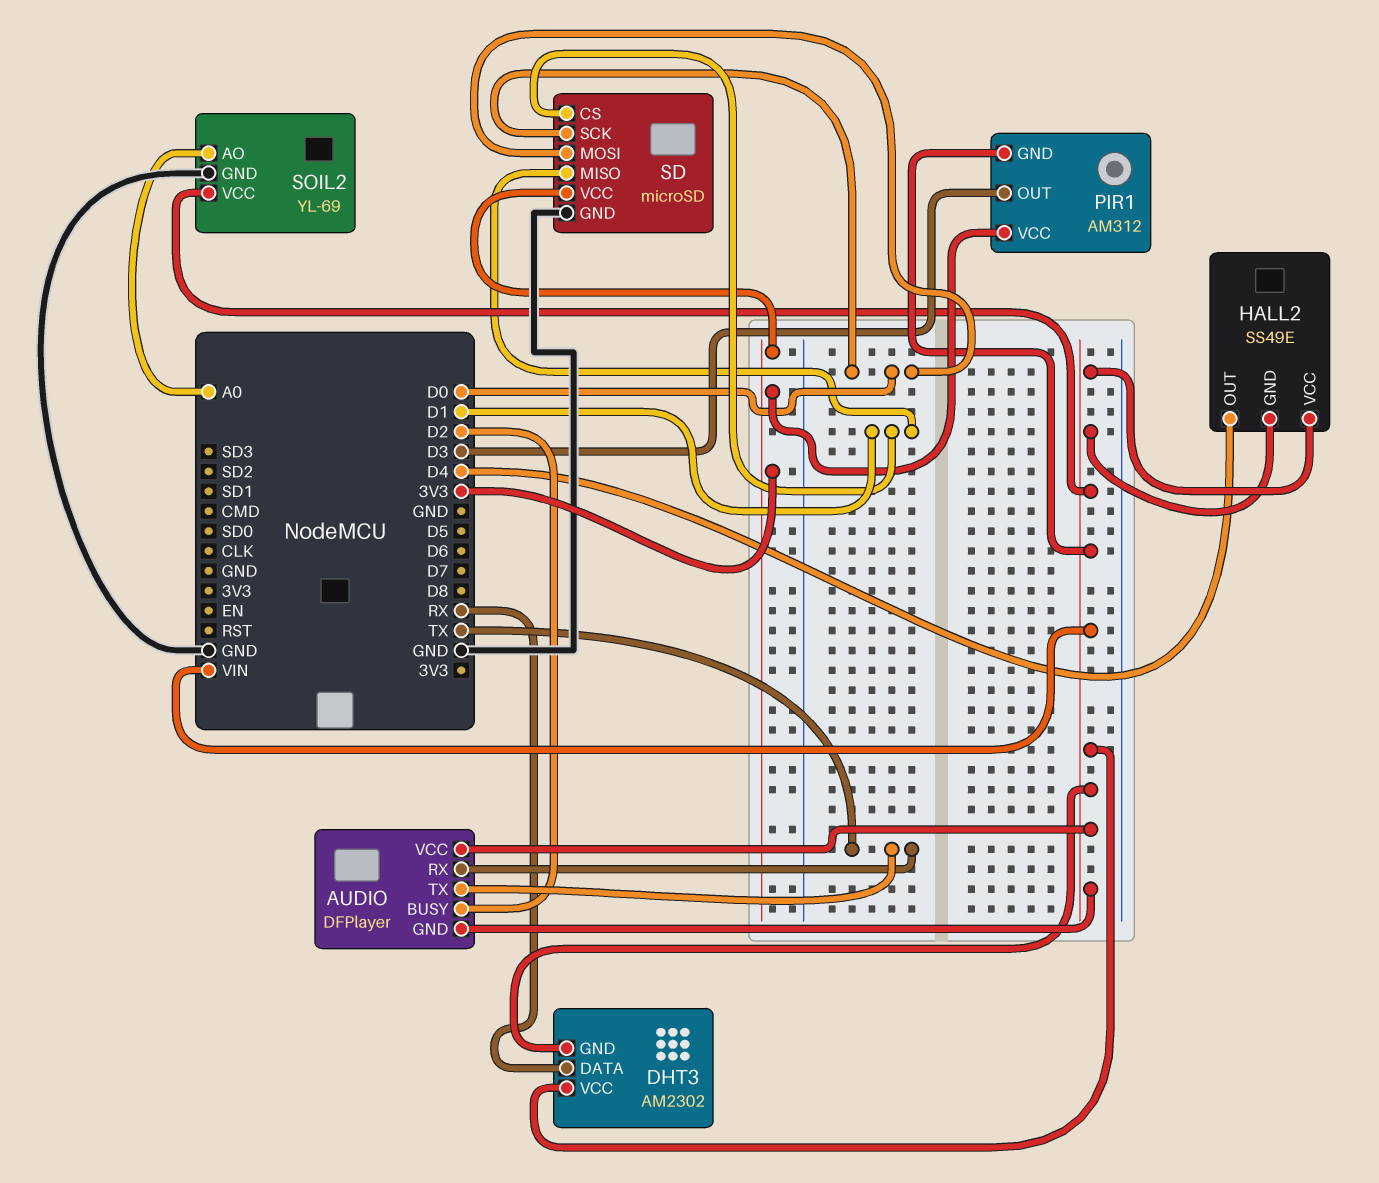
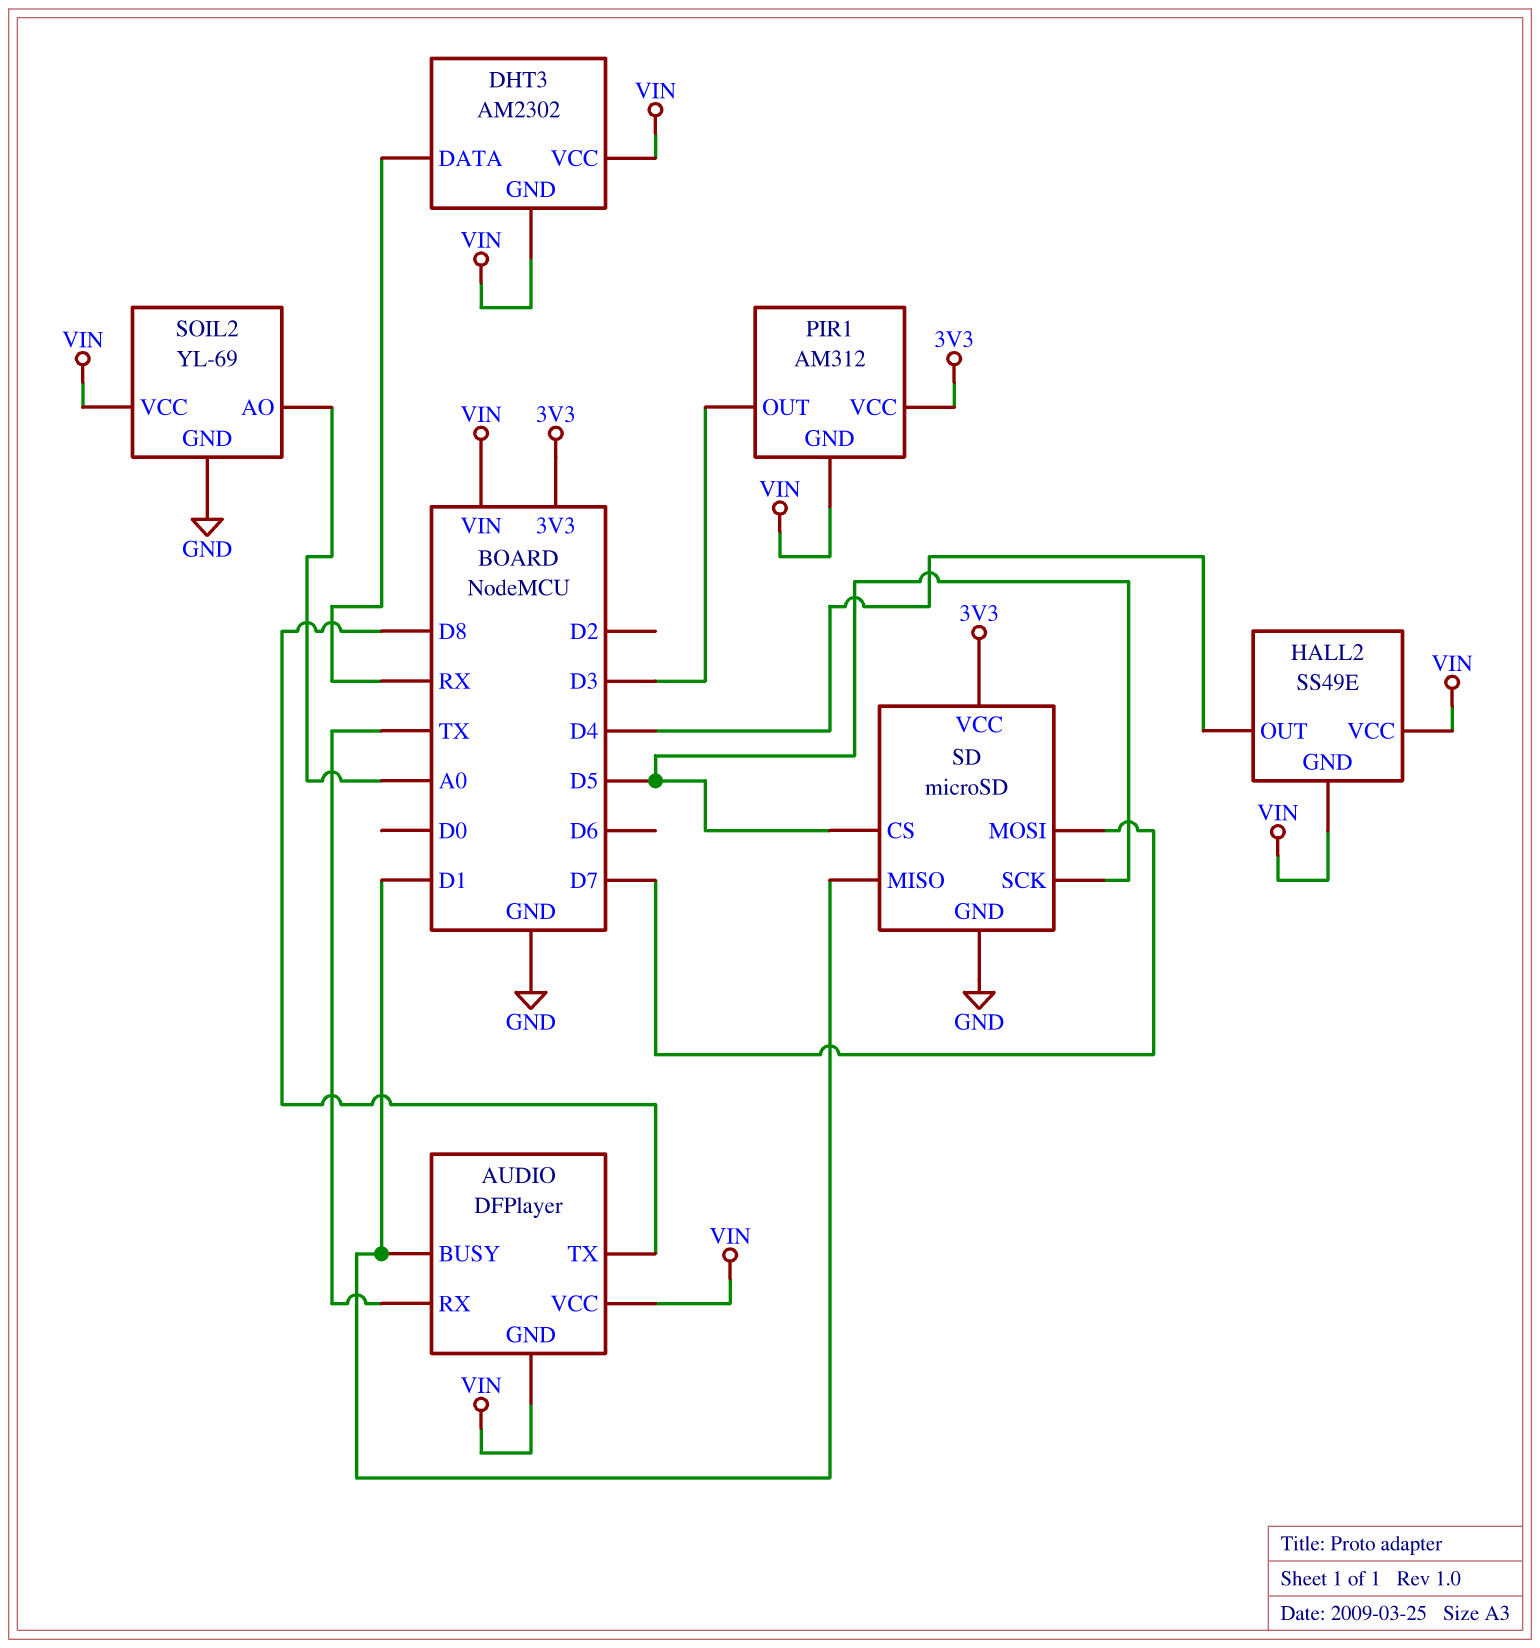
AUDIO pin BUSY: D2 -> D1
AUDIO pin TX: TX -> D8
SD pin CS: D1 -> D5
SD pin MOSI: D0 -> D7
SD pin SCK: D0 -> D5

